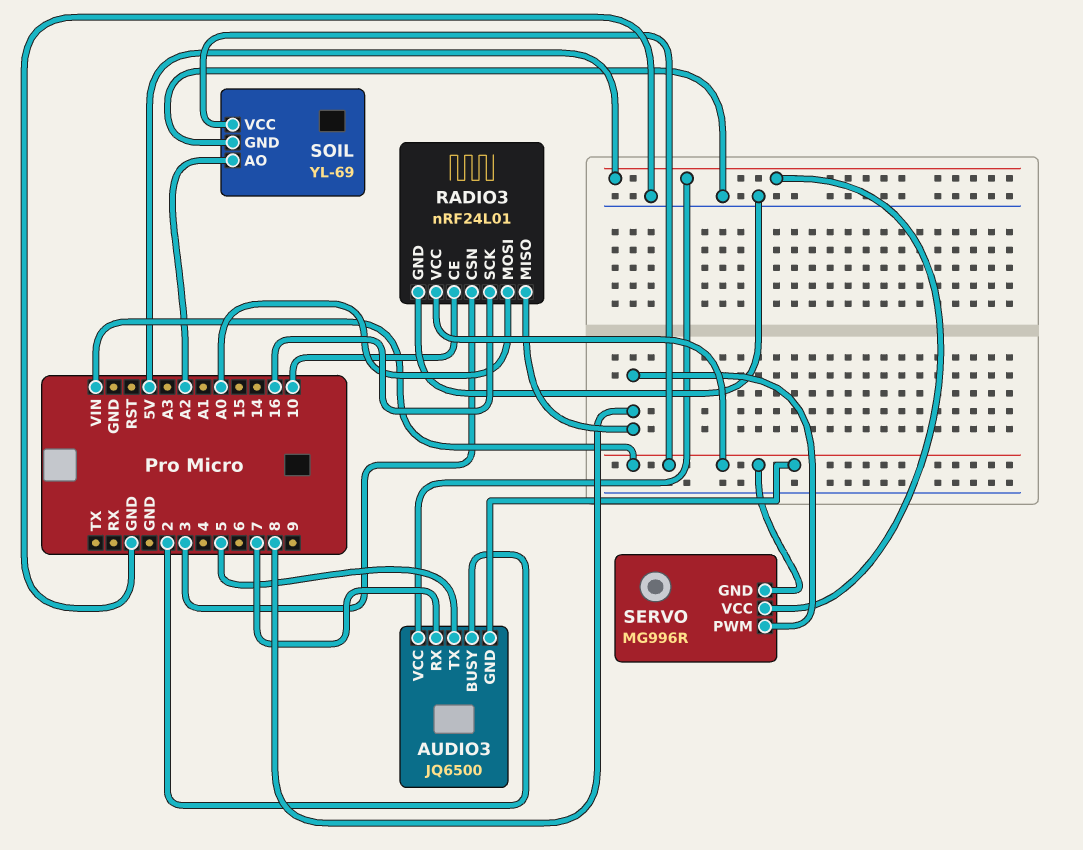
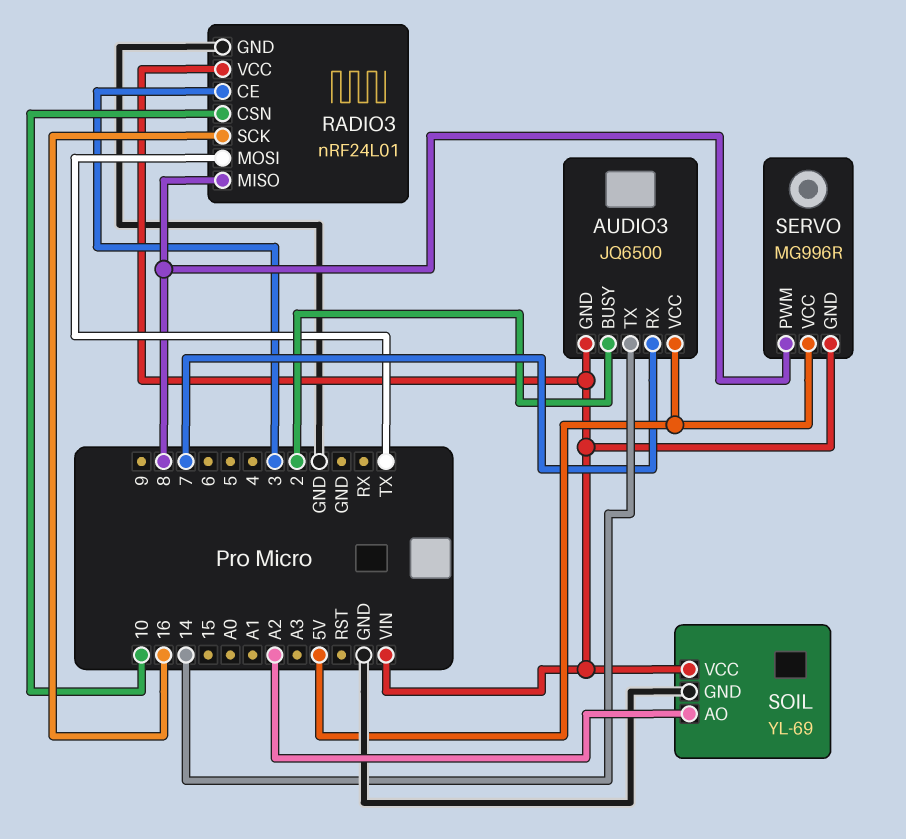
AUDIO3 pin TX: 5 -> 14
RADIO3 pin CE: 10 -> 3
RADIO3 pin CSN: 3 -> 10
RADIO3 pin MOSI: A0 -> TX

